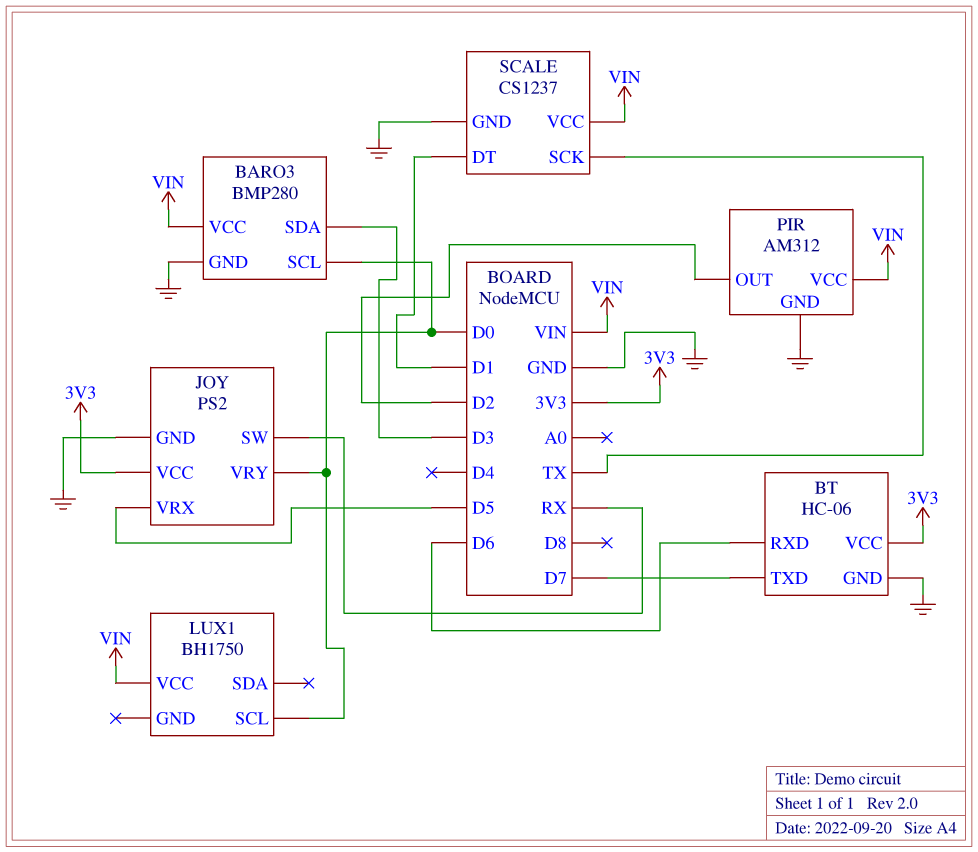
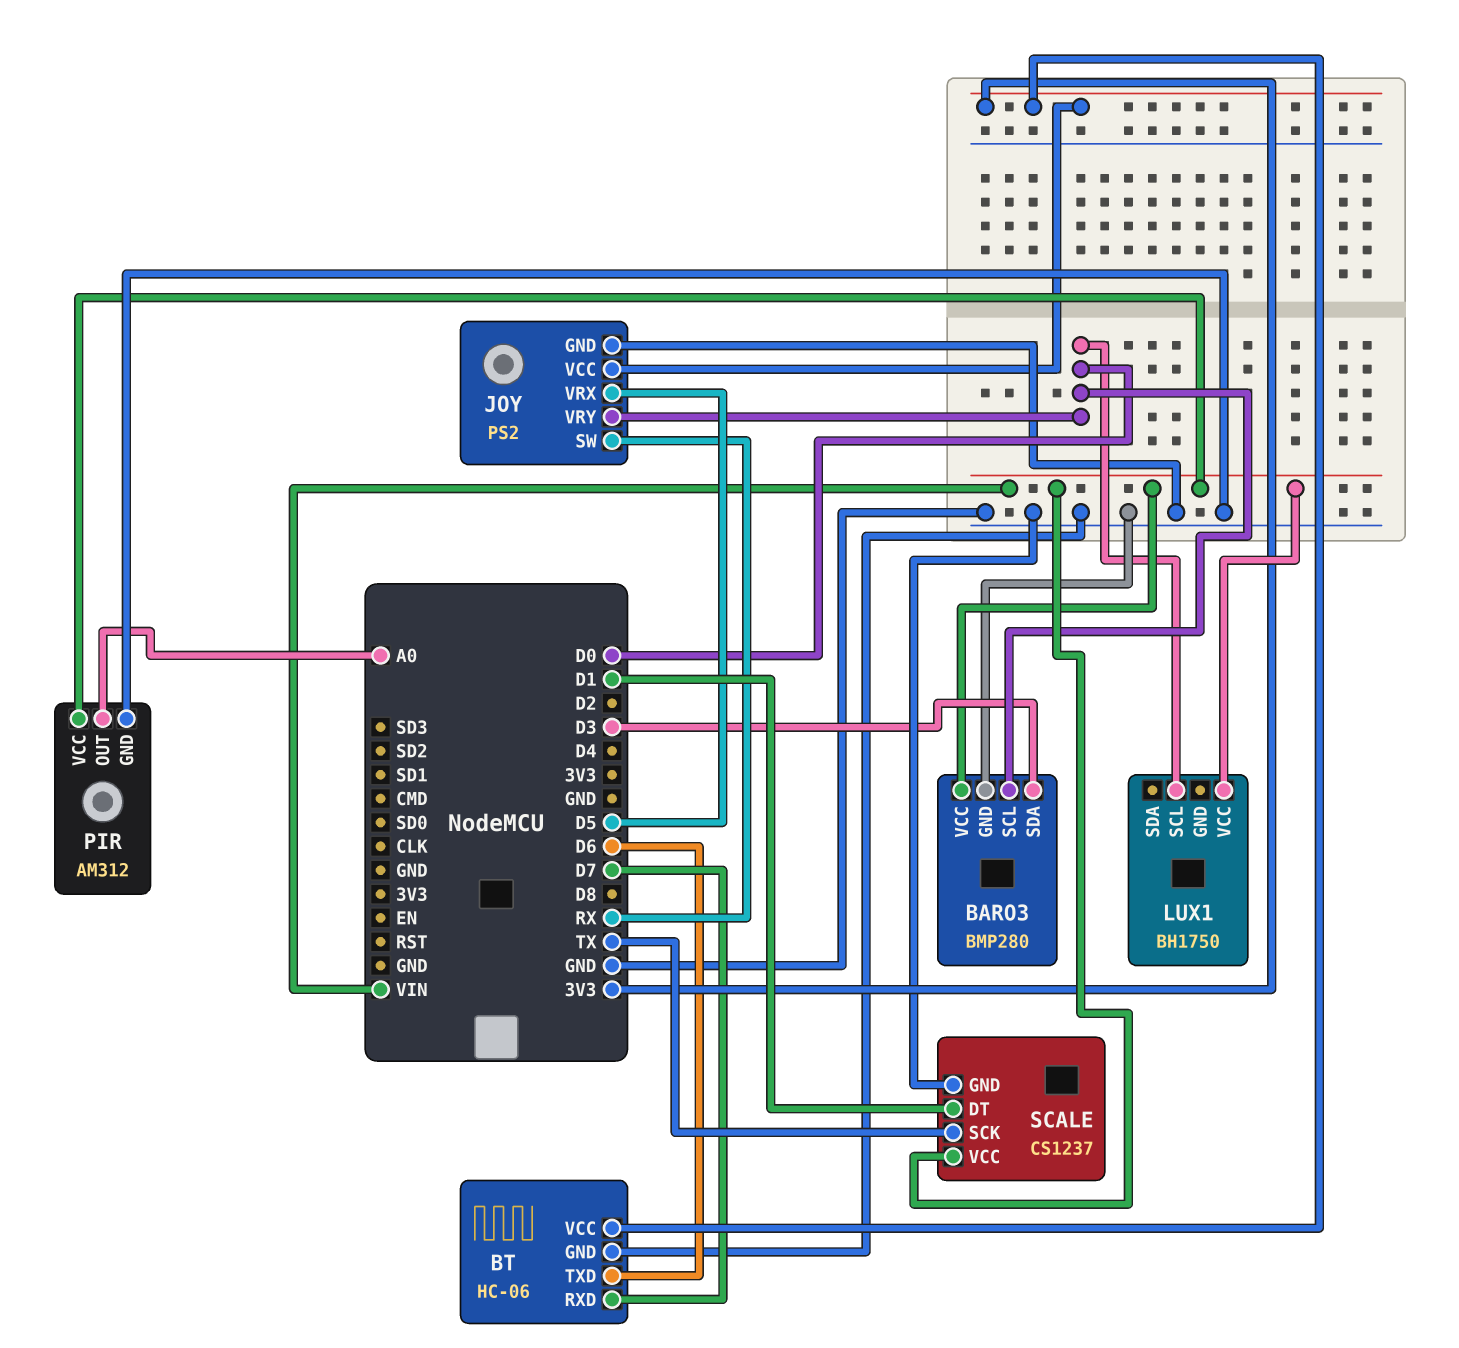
BT pin RXD: D6 -> D7
BT pin TXD: D7 -> D6
PIR pin OUT: D2 -> A0

